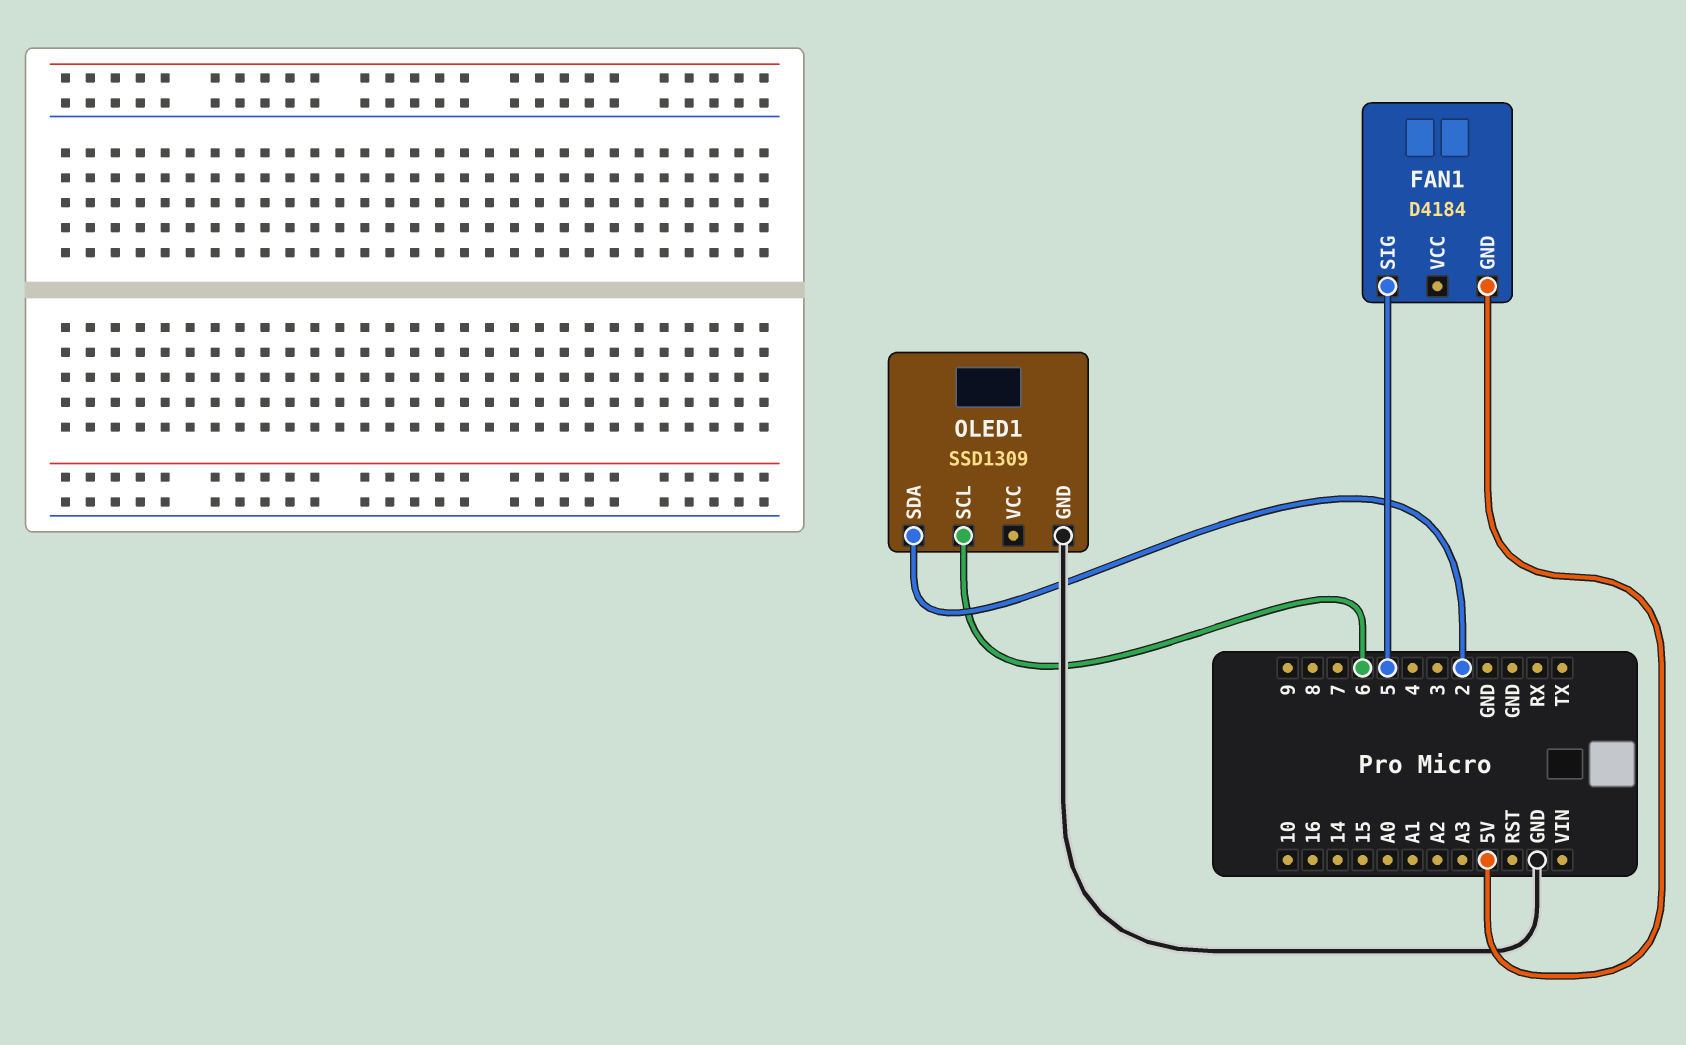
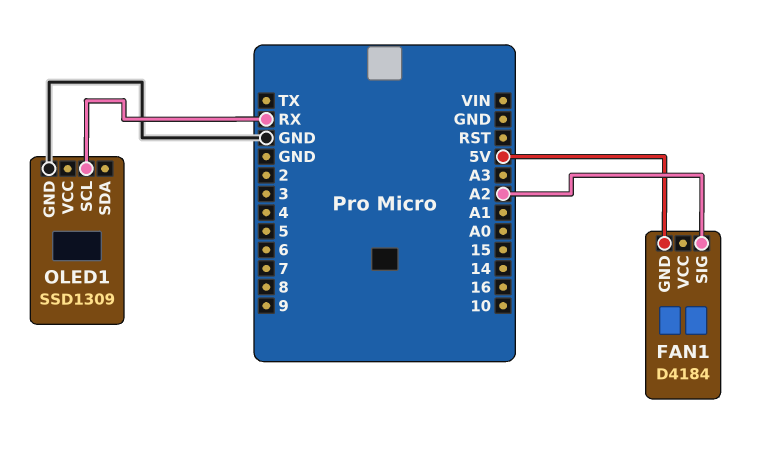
FAN1 pin SIG: 5 -> A2
OLED1 pin SCL: 6 -> RX
OLED1 pin SDA: 2 -> none

